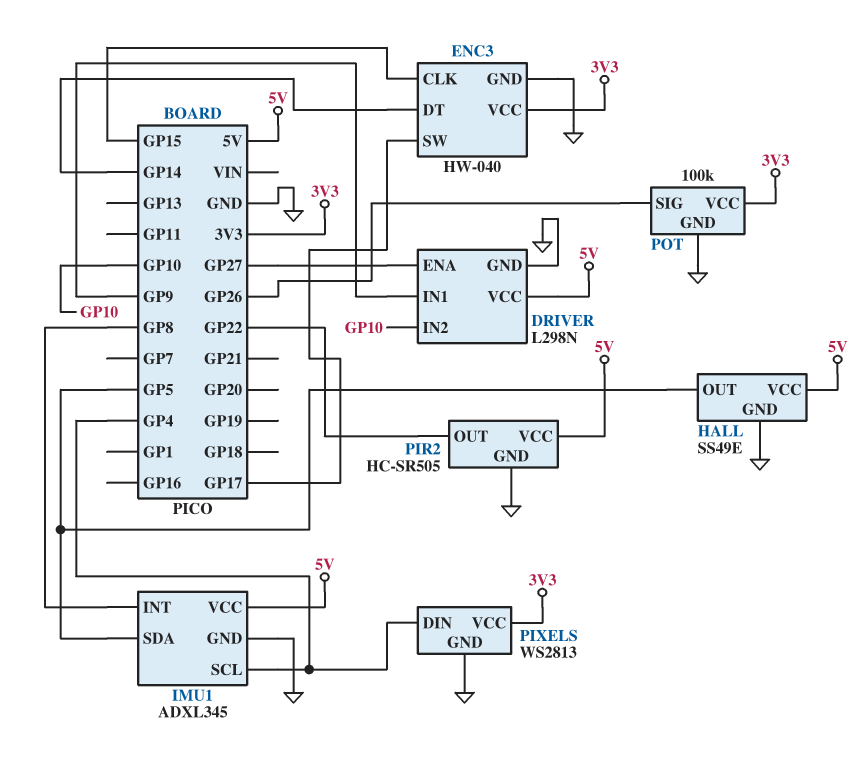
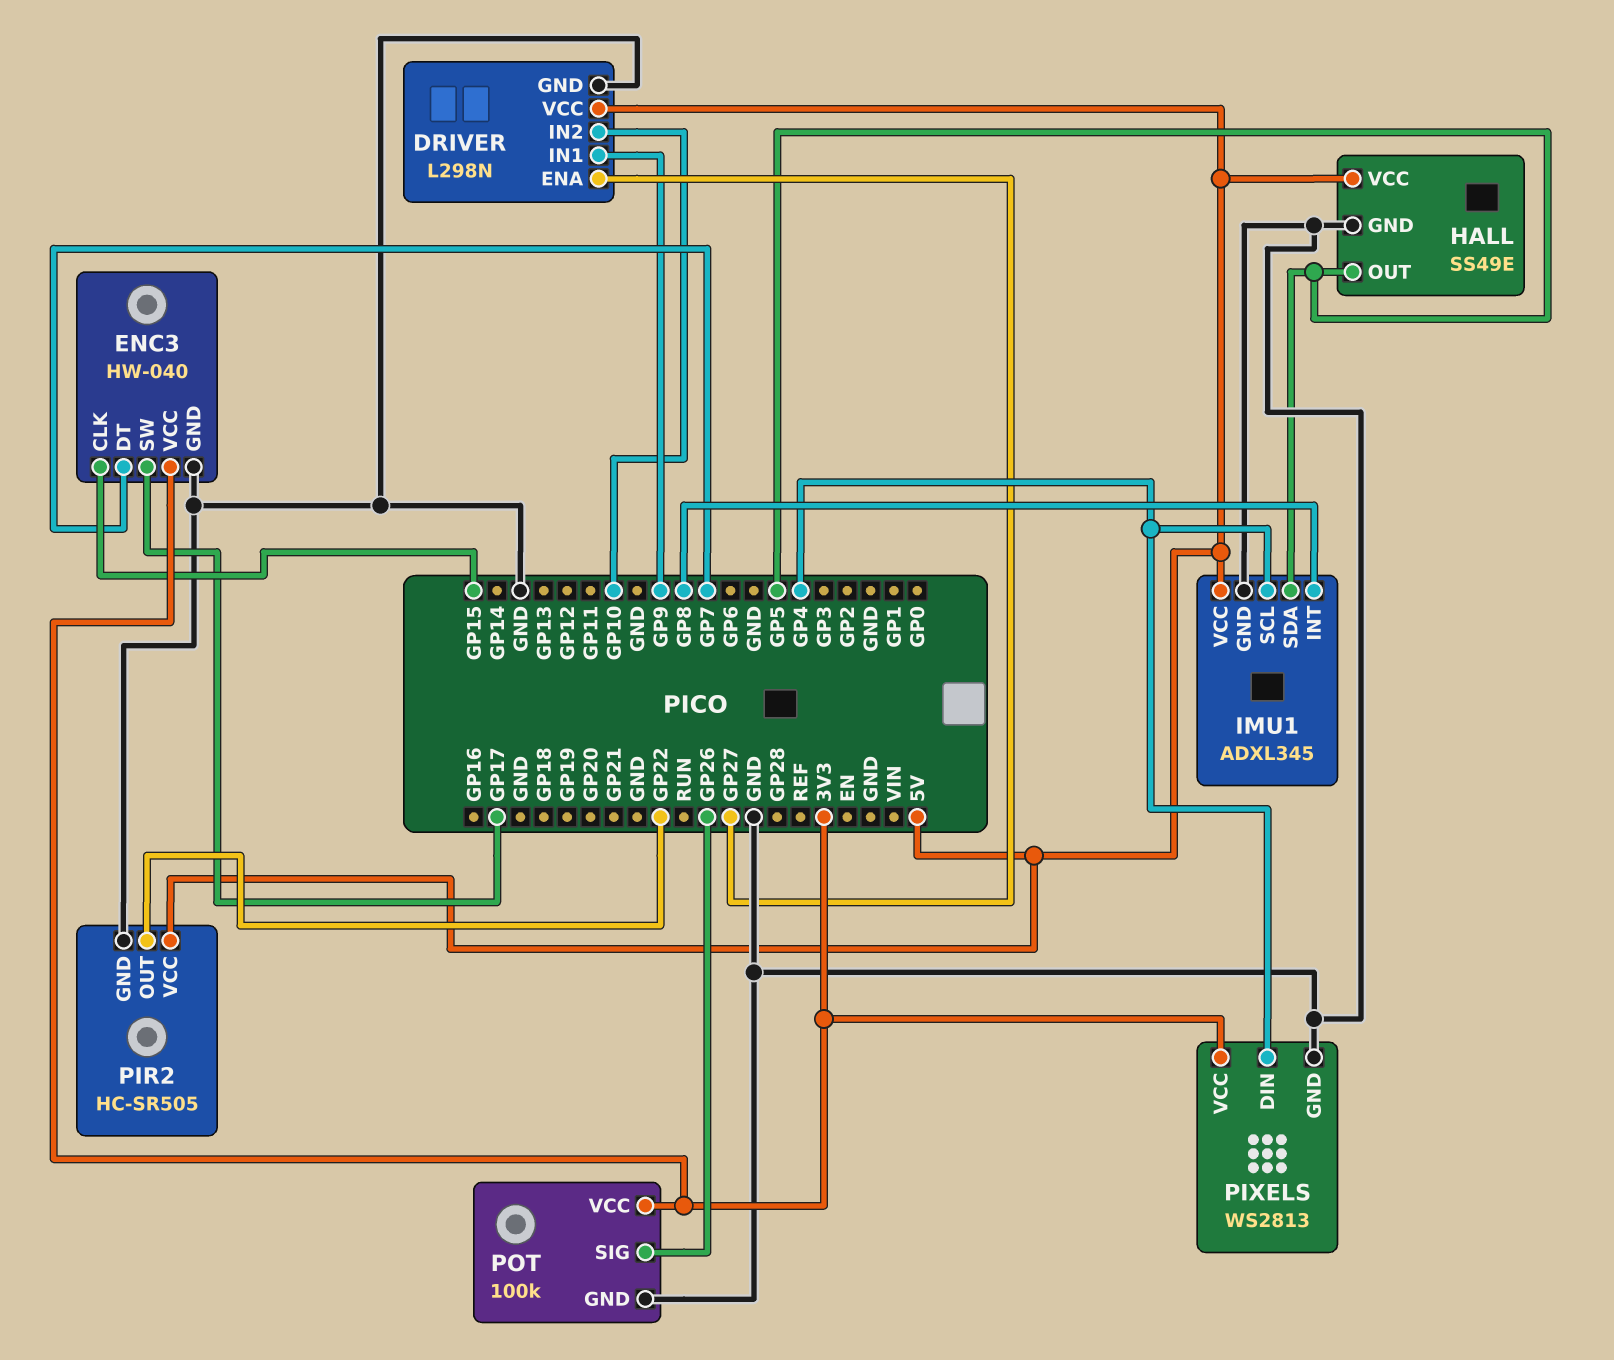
ENC3 pin DT: GP14 -> GP7

